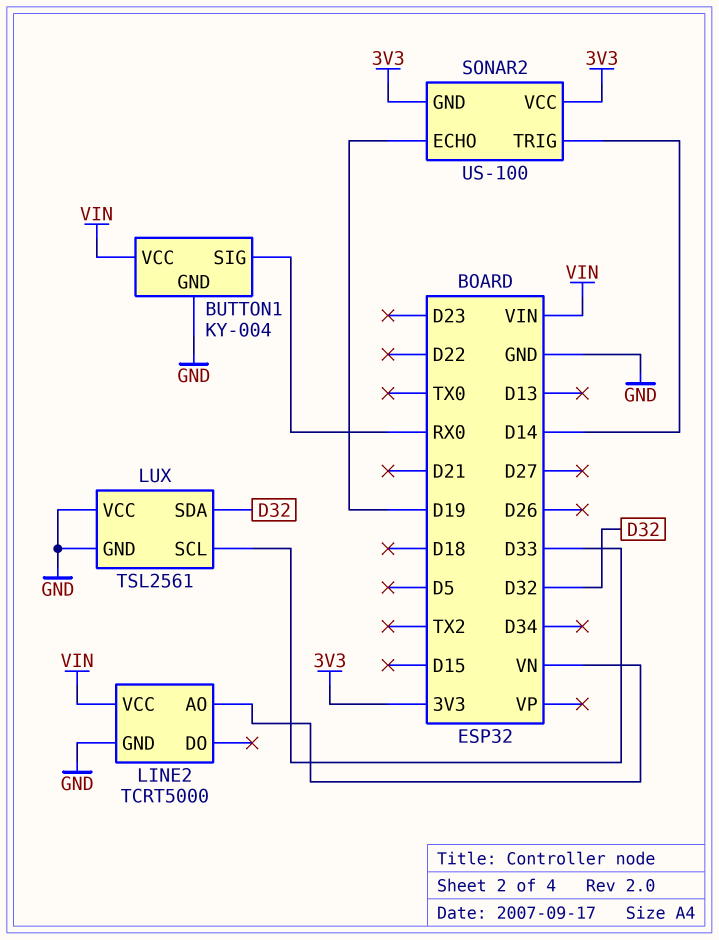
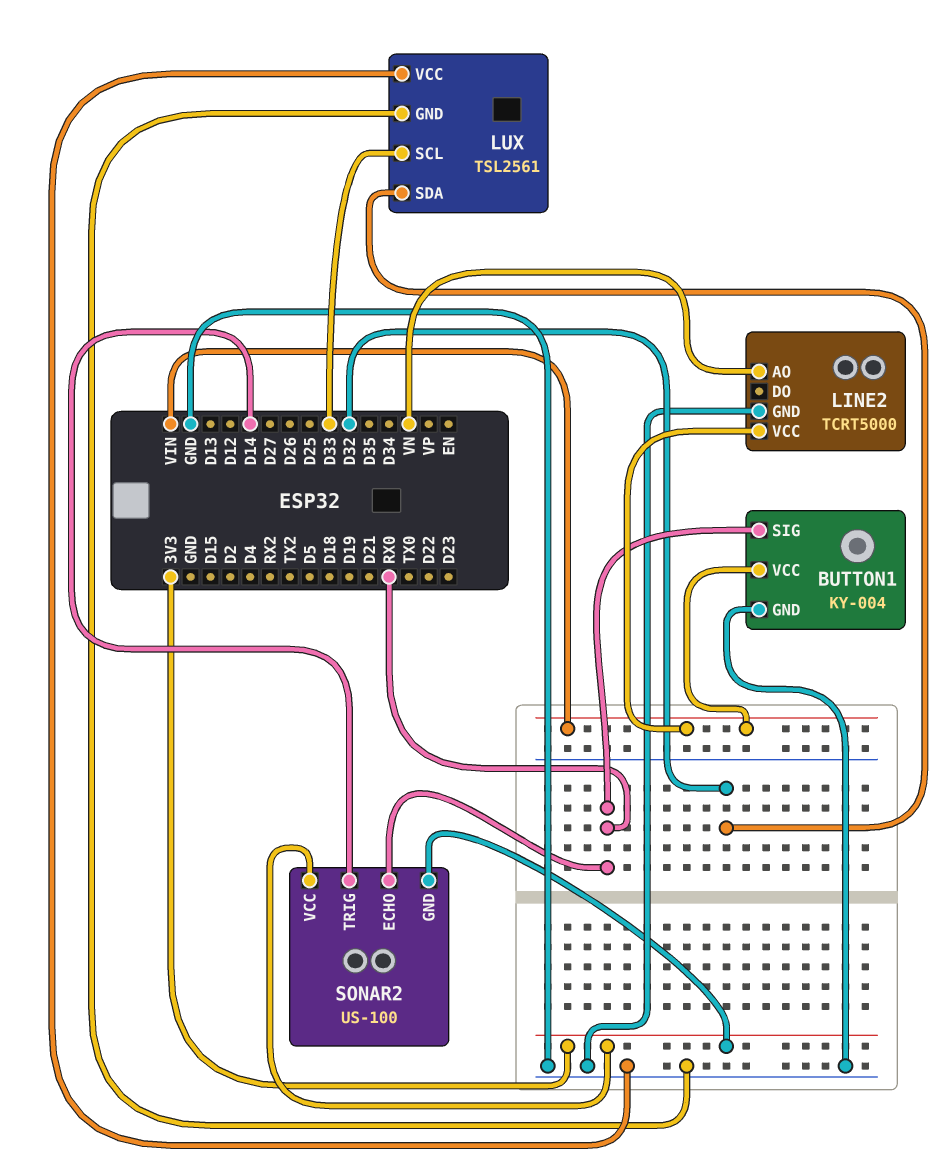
SONAR2 pin ECHO: D19 -> RX0

